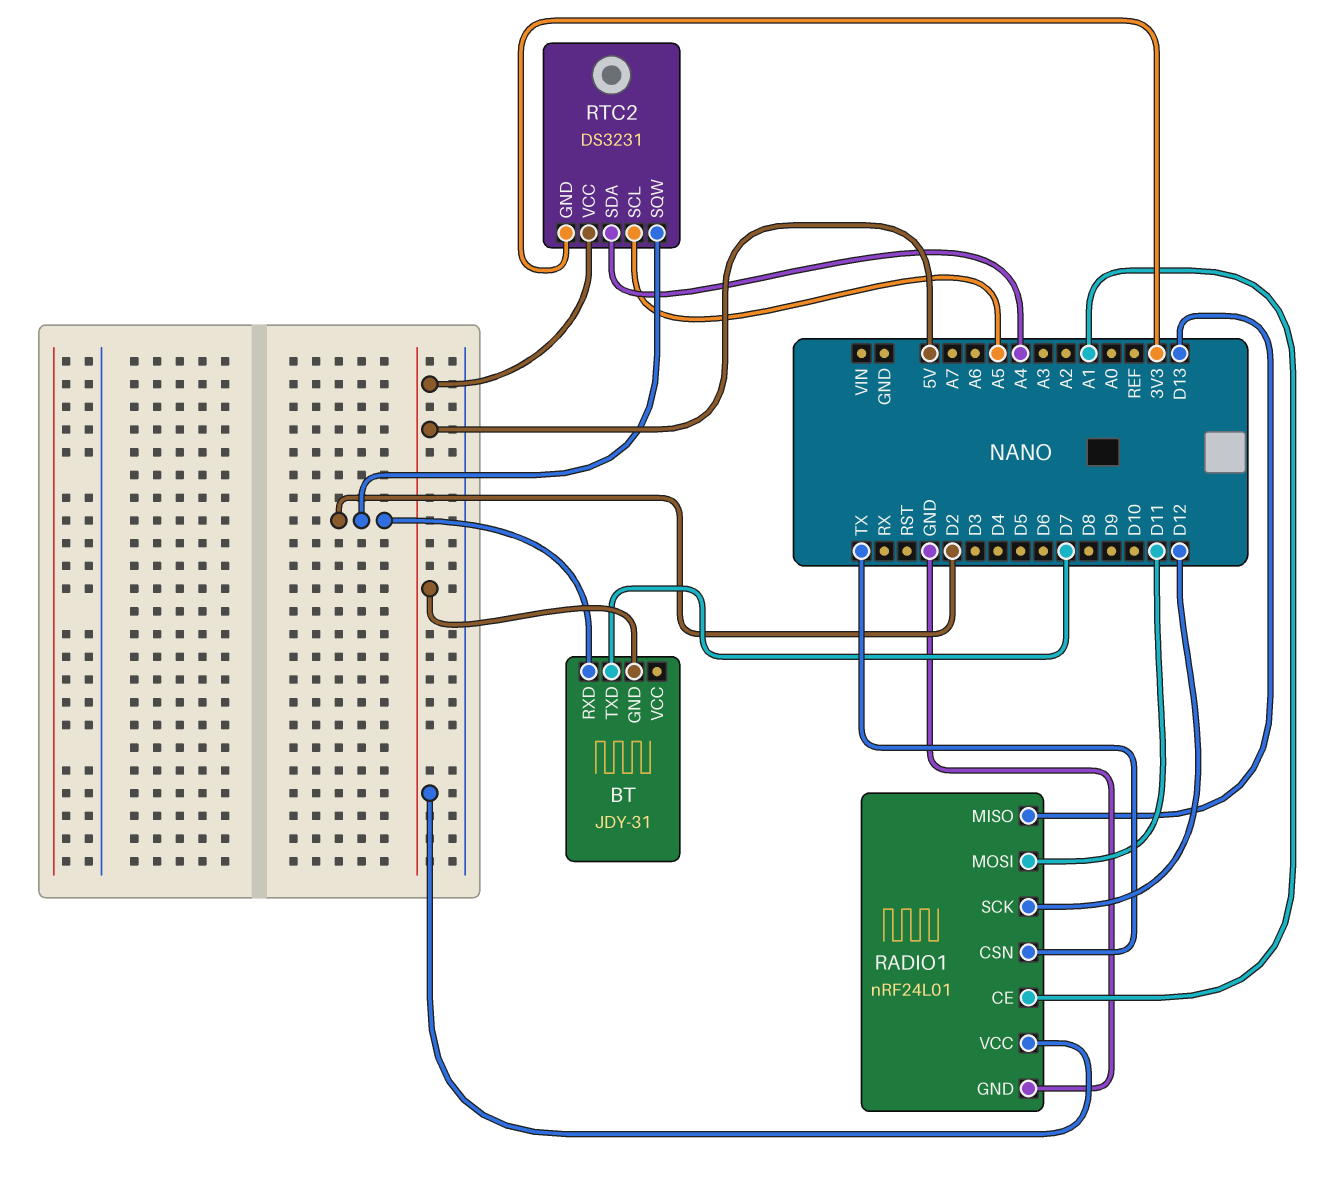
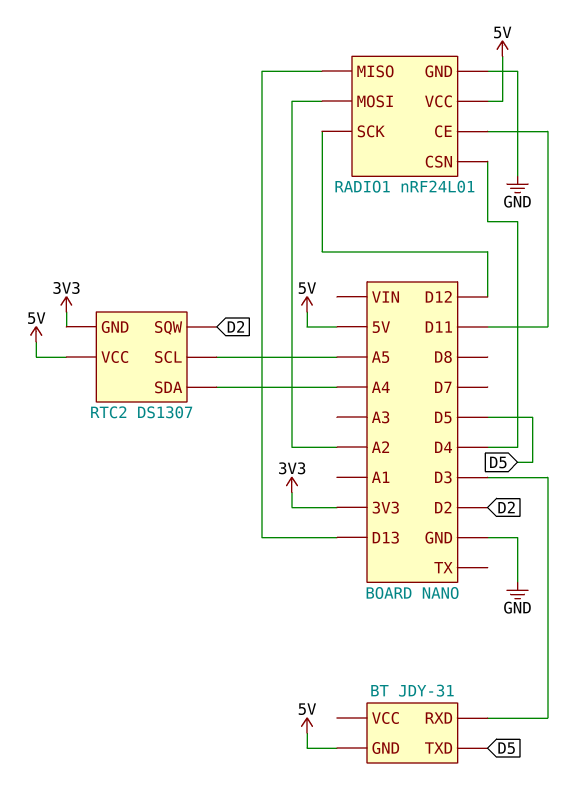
BT pin RXD: D2 -> D3
BT pin TXD: D7 -> D5
RADIO1 pin CE: A1 -> D11
RADIO1 pin CSN: TX -> D4
RADIO1 pin MOSI: D11 -> A2
RTC2: DS3231 -> DS1307

